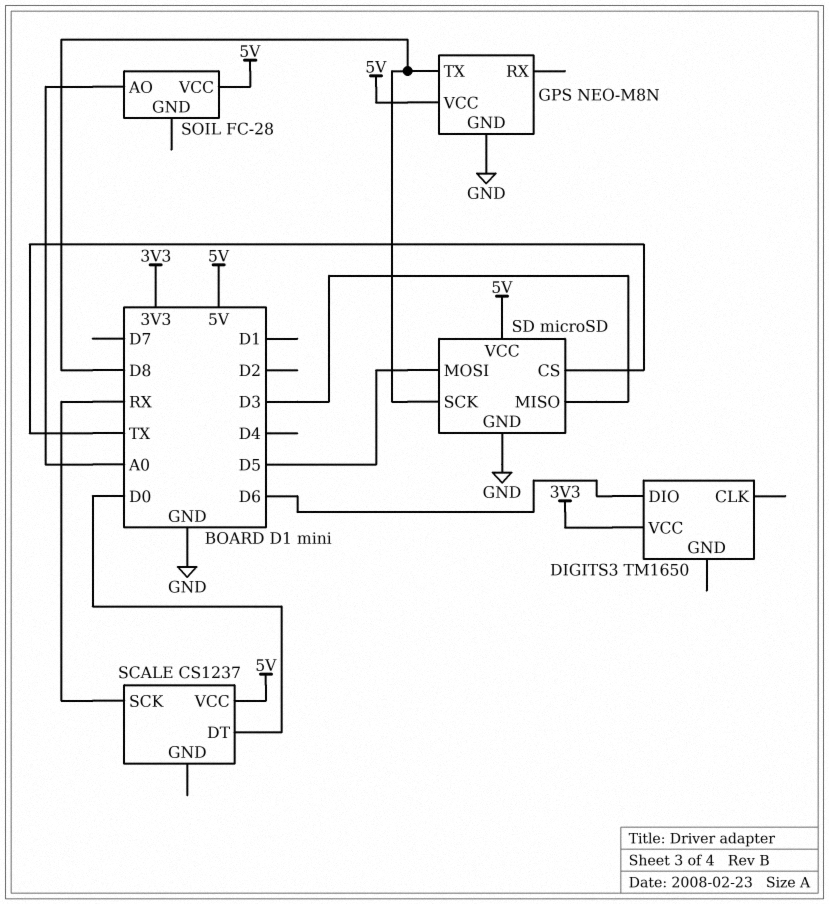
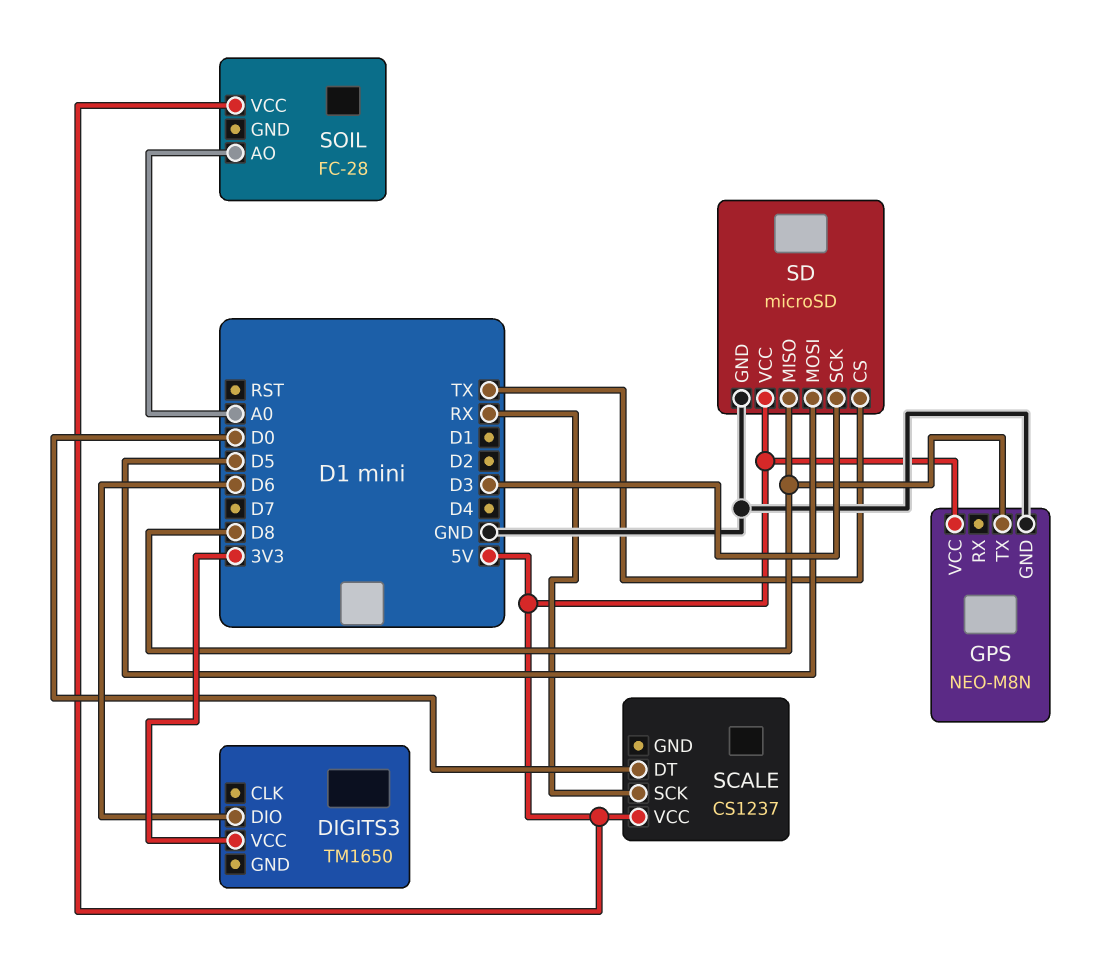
SD pin MISO: D3 -> D8
SD pin SCK: D8 -> D3

